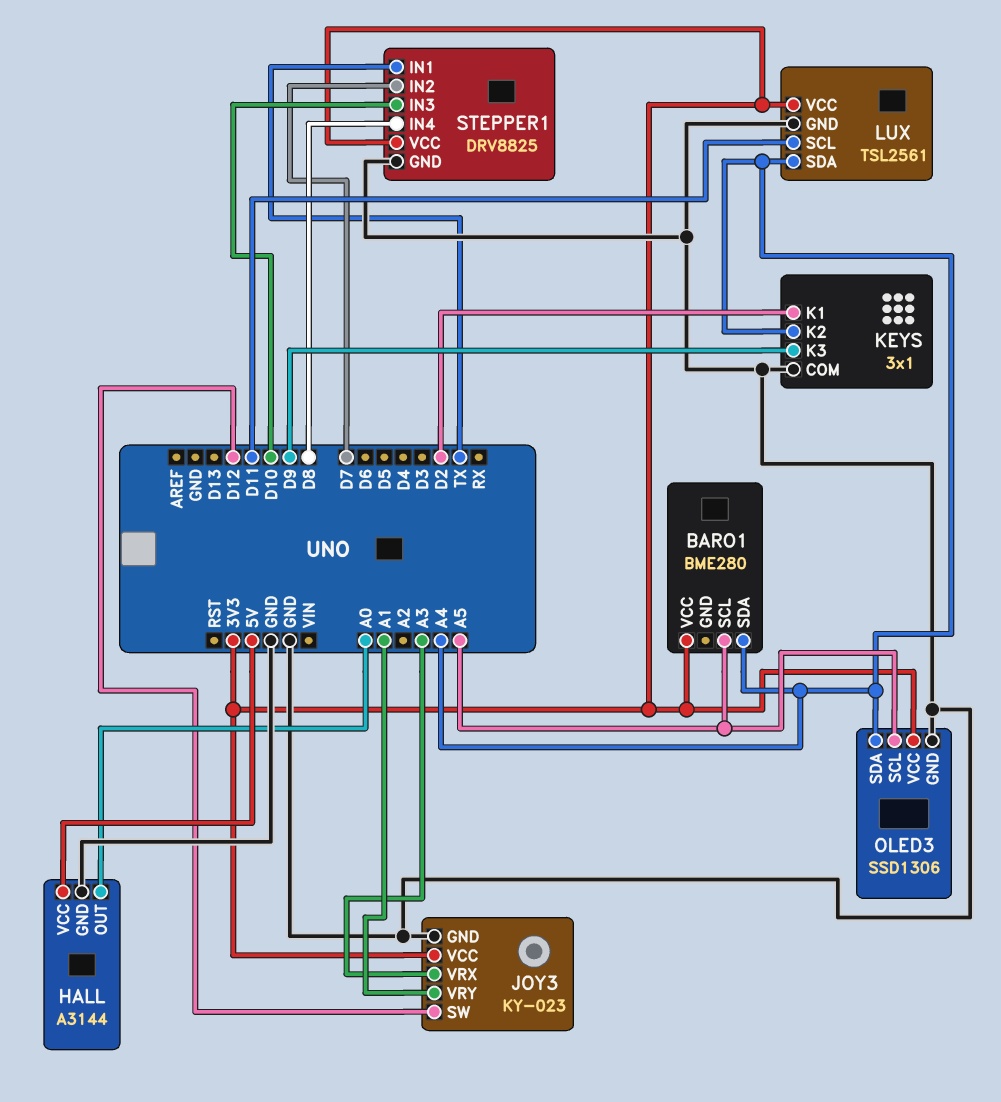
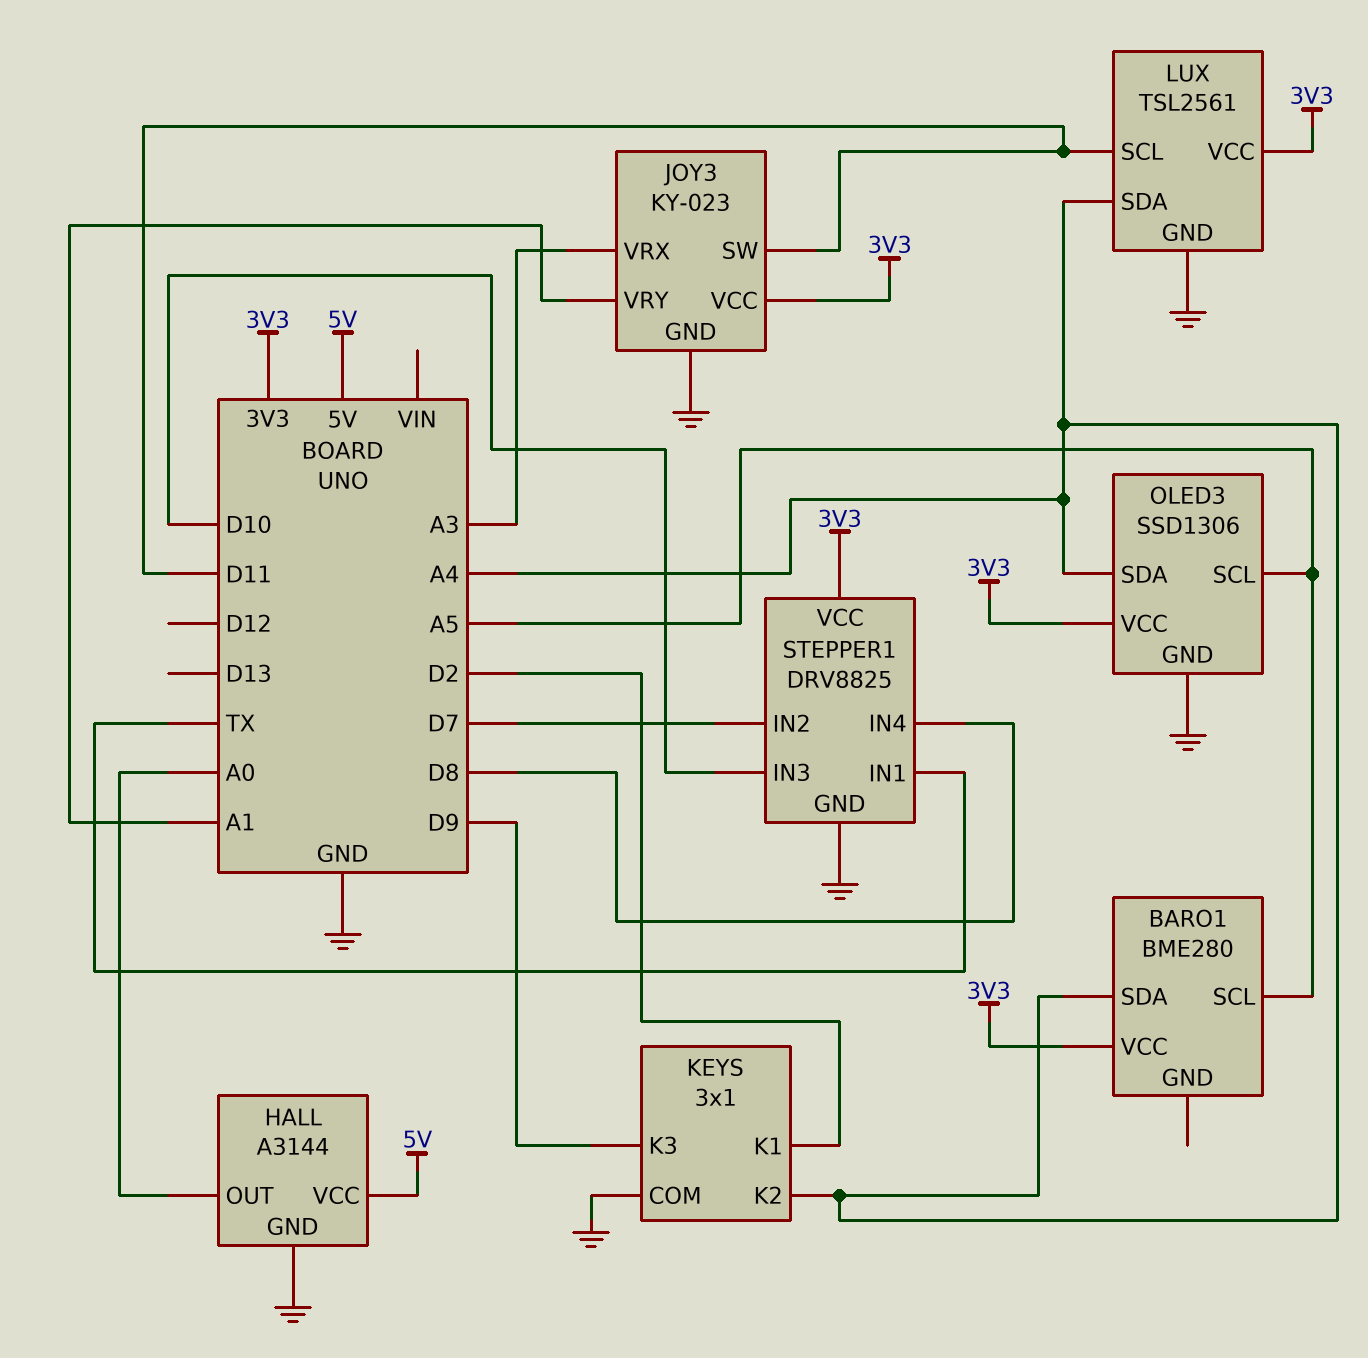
JOY3 pin SW: D12 -> D11

